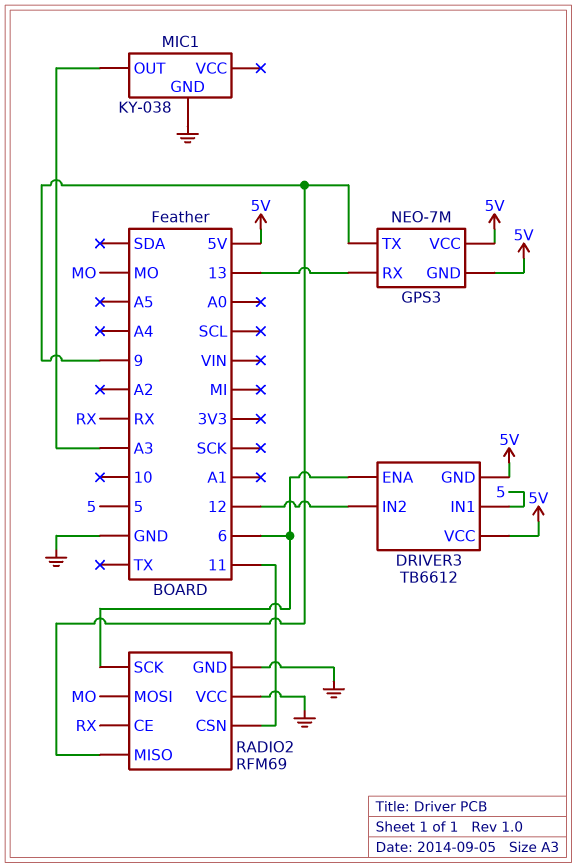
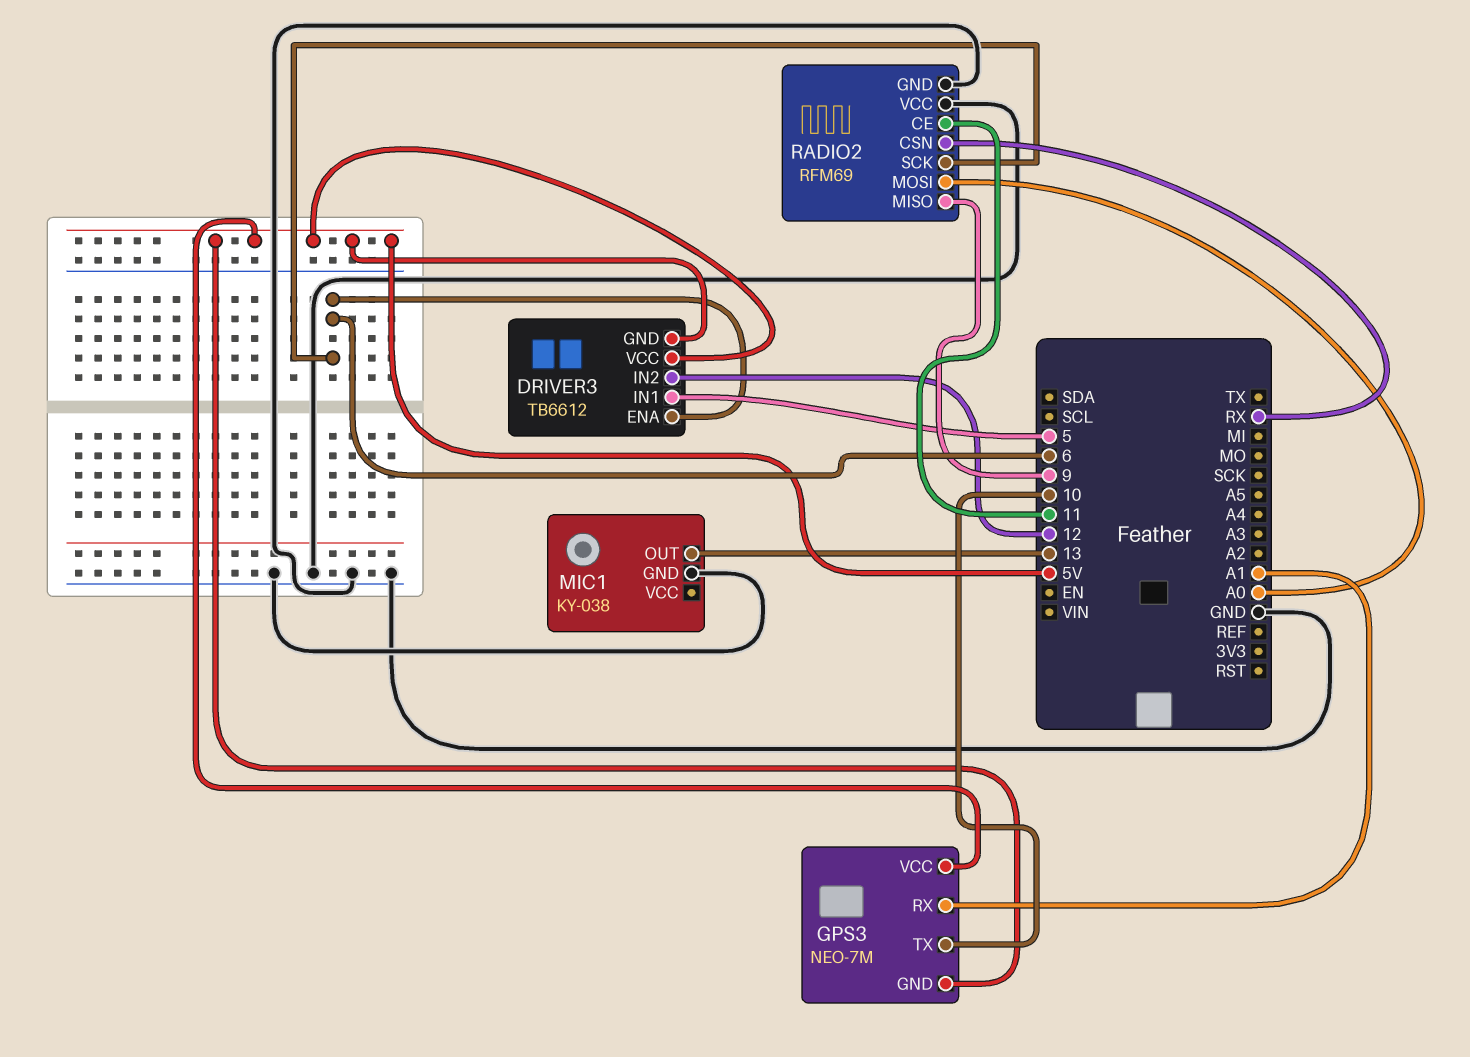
GPS3 pin RX: 13 -> A1
GPS3 pin TX: 9 -> 10
MIC1 pin OUT: A3 -> 13
RADIO2 pin CE: RX -> 11
RADIO2 pin CSN: 11 -> RX
RADIO2 pin MOSI: MO -> A0

